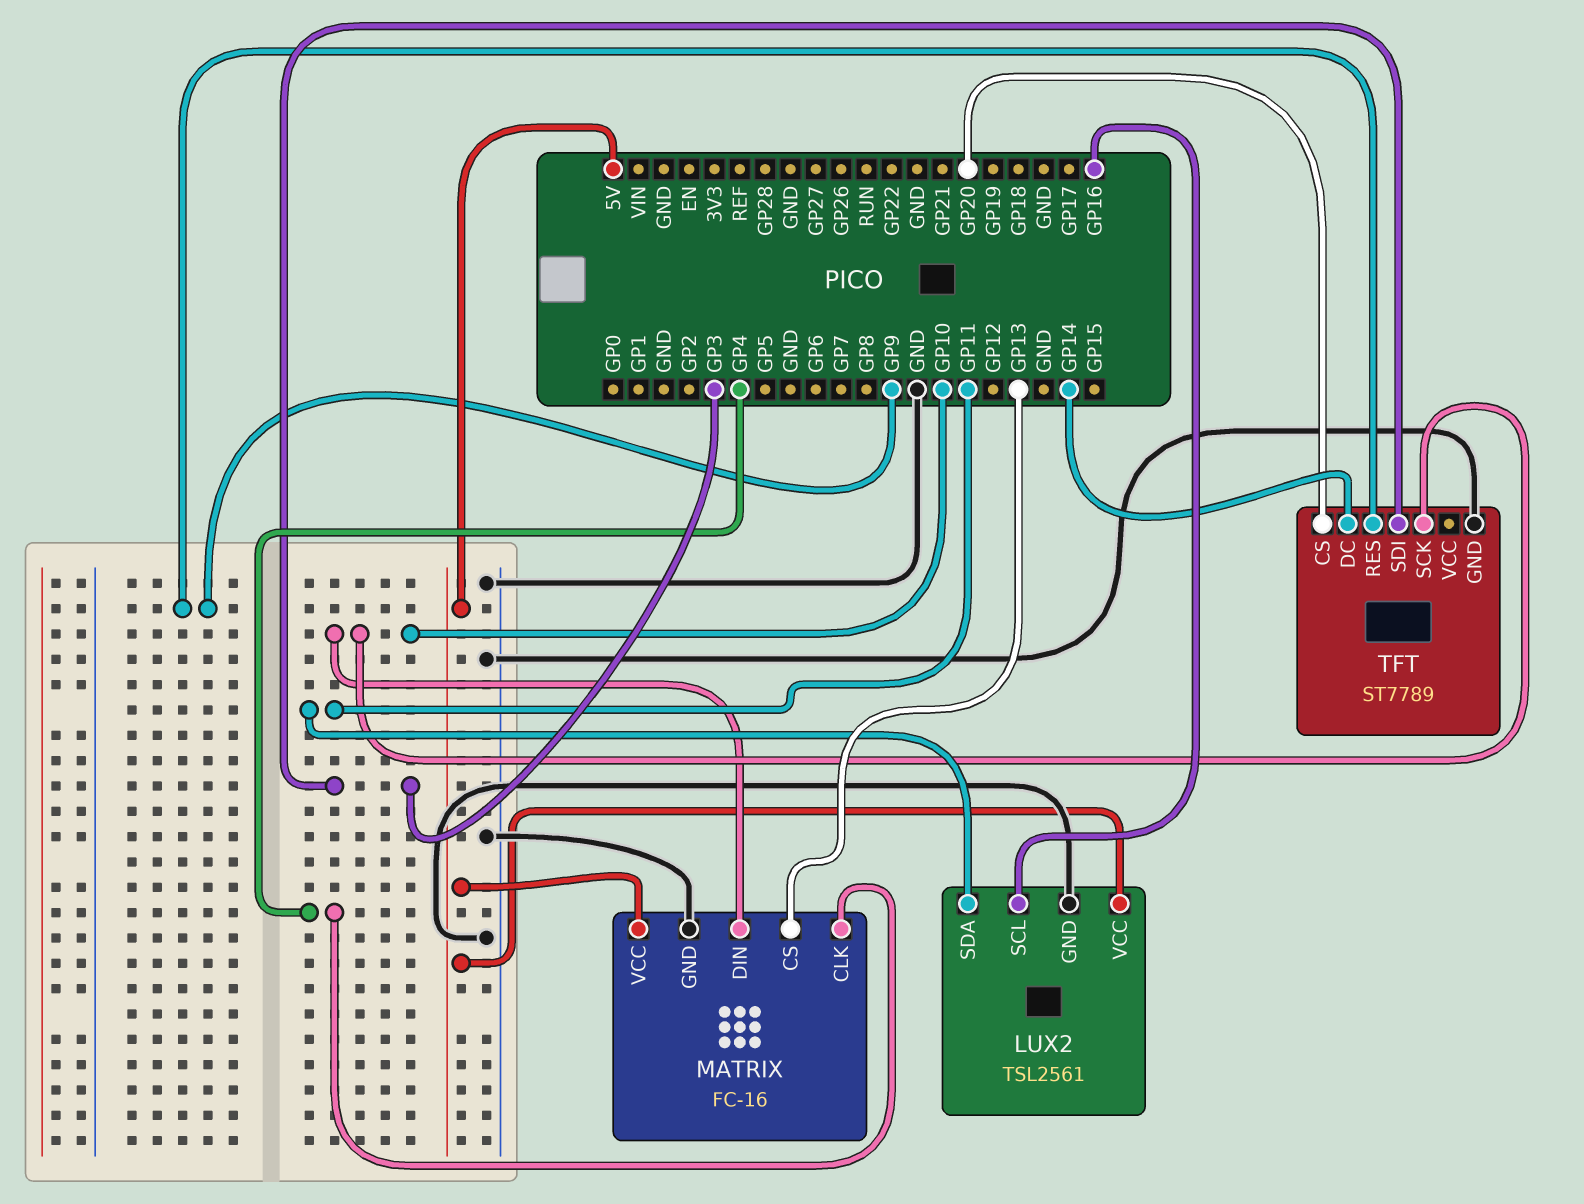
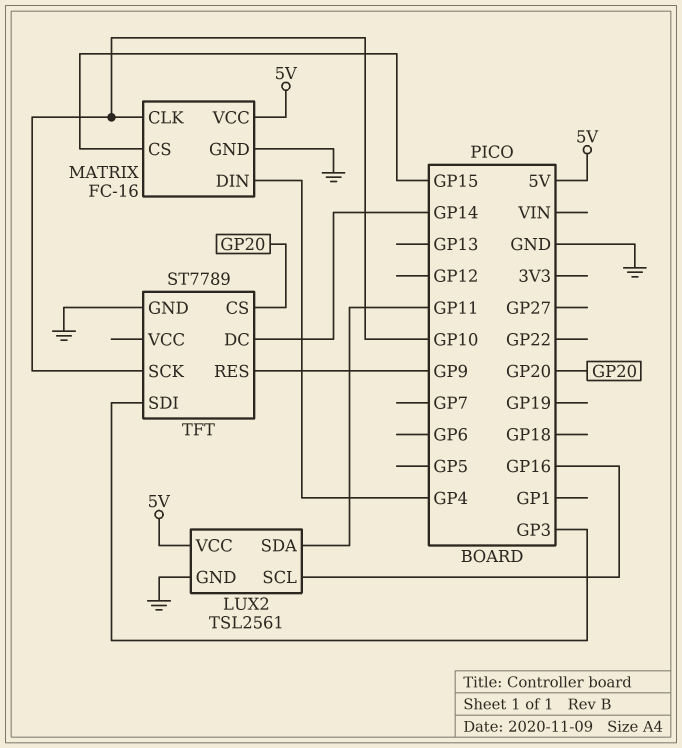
MATRIX pin CLK: GP4 -> GP10
MATRIX pin CS: GP13 -> GP15
MATRIX pin DIN: GP10 -> GP4

